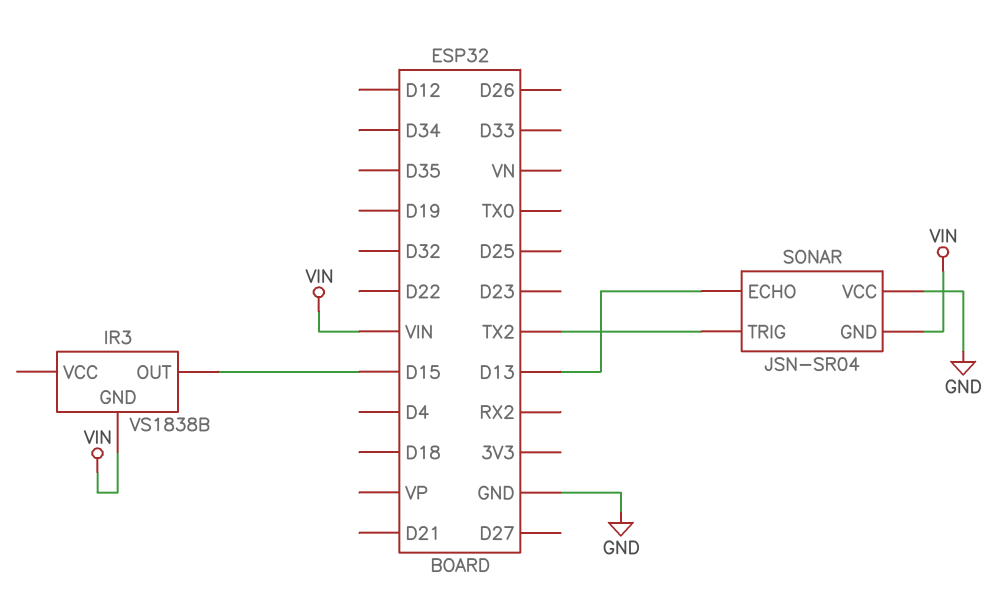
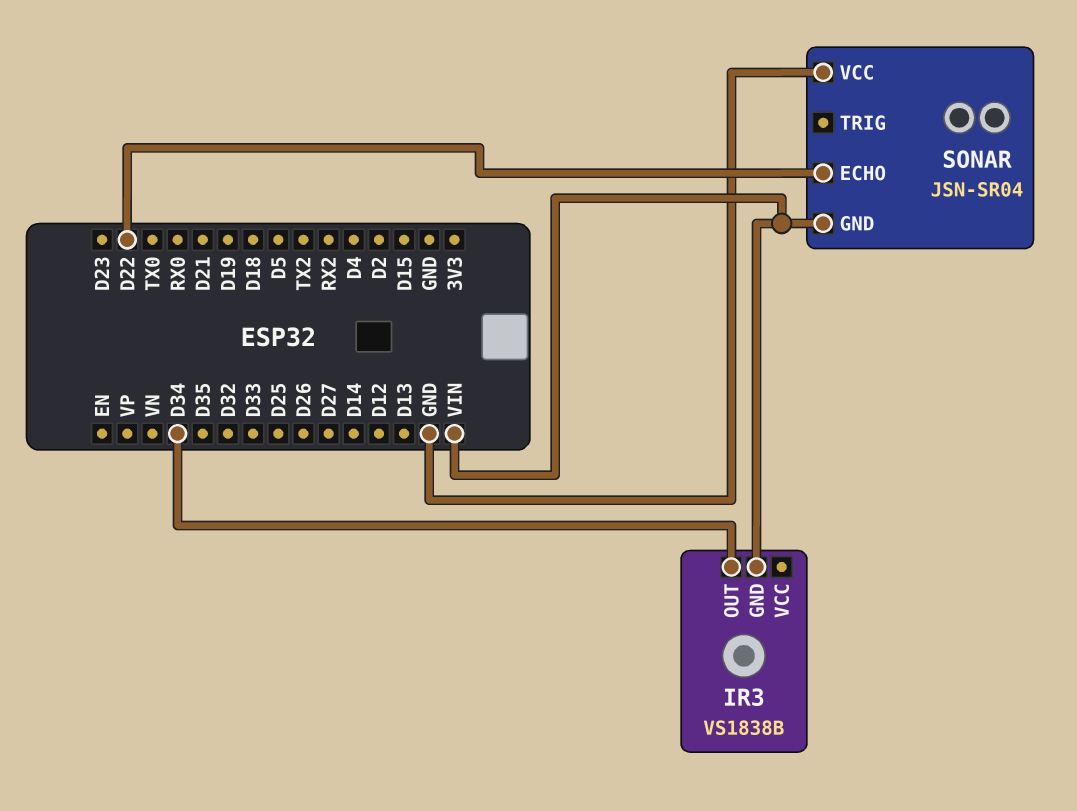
IR3 pin OUT: D15 -> D34
SONAR pin ECHO: D13 -> D22
SONAR pin TRIG: TX2 -> none

